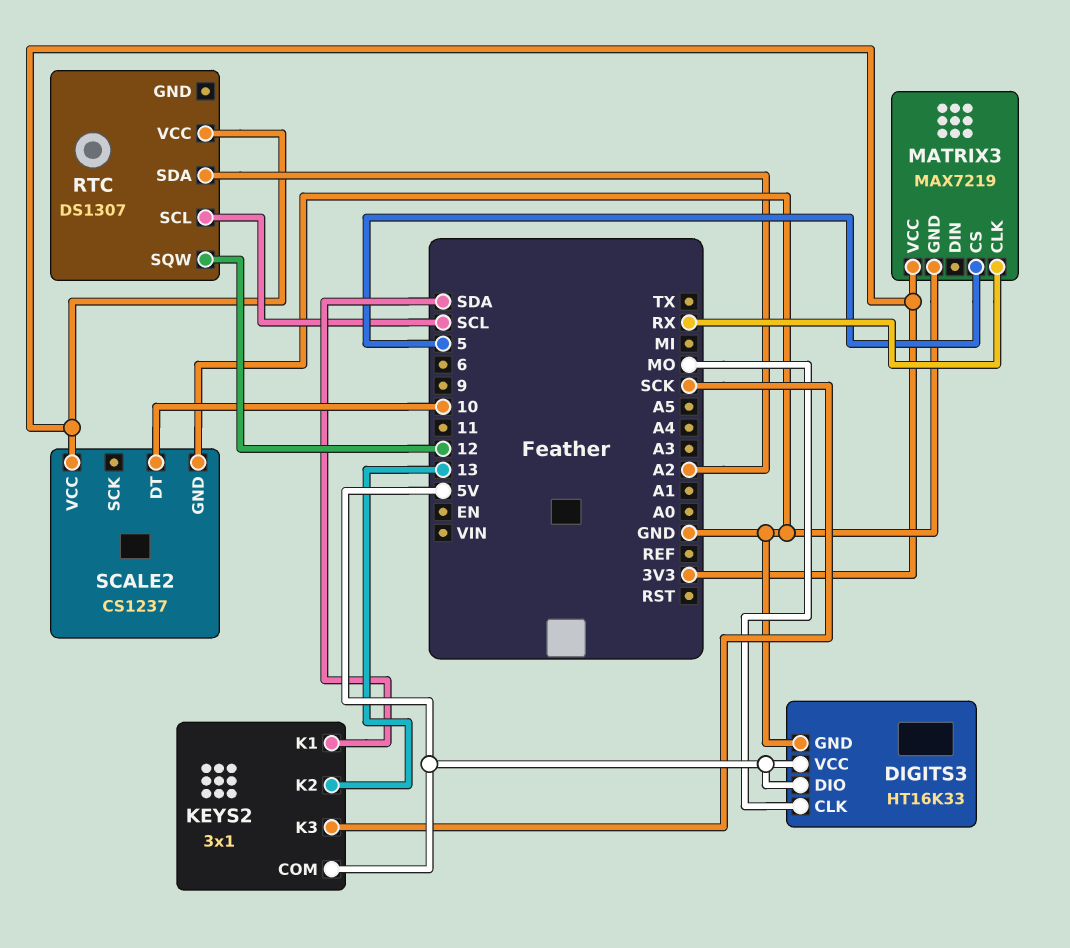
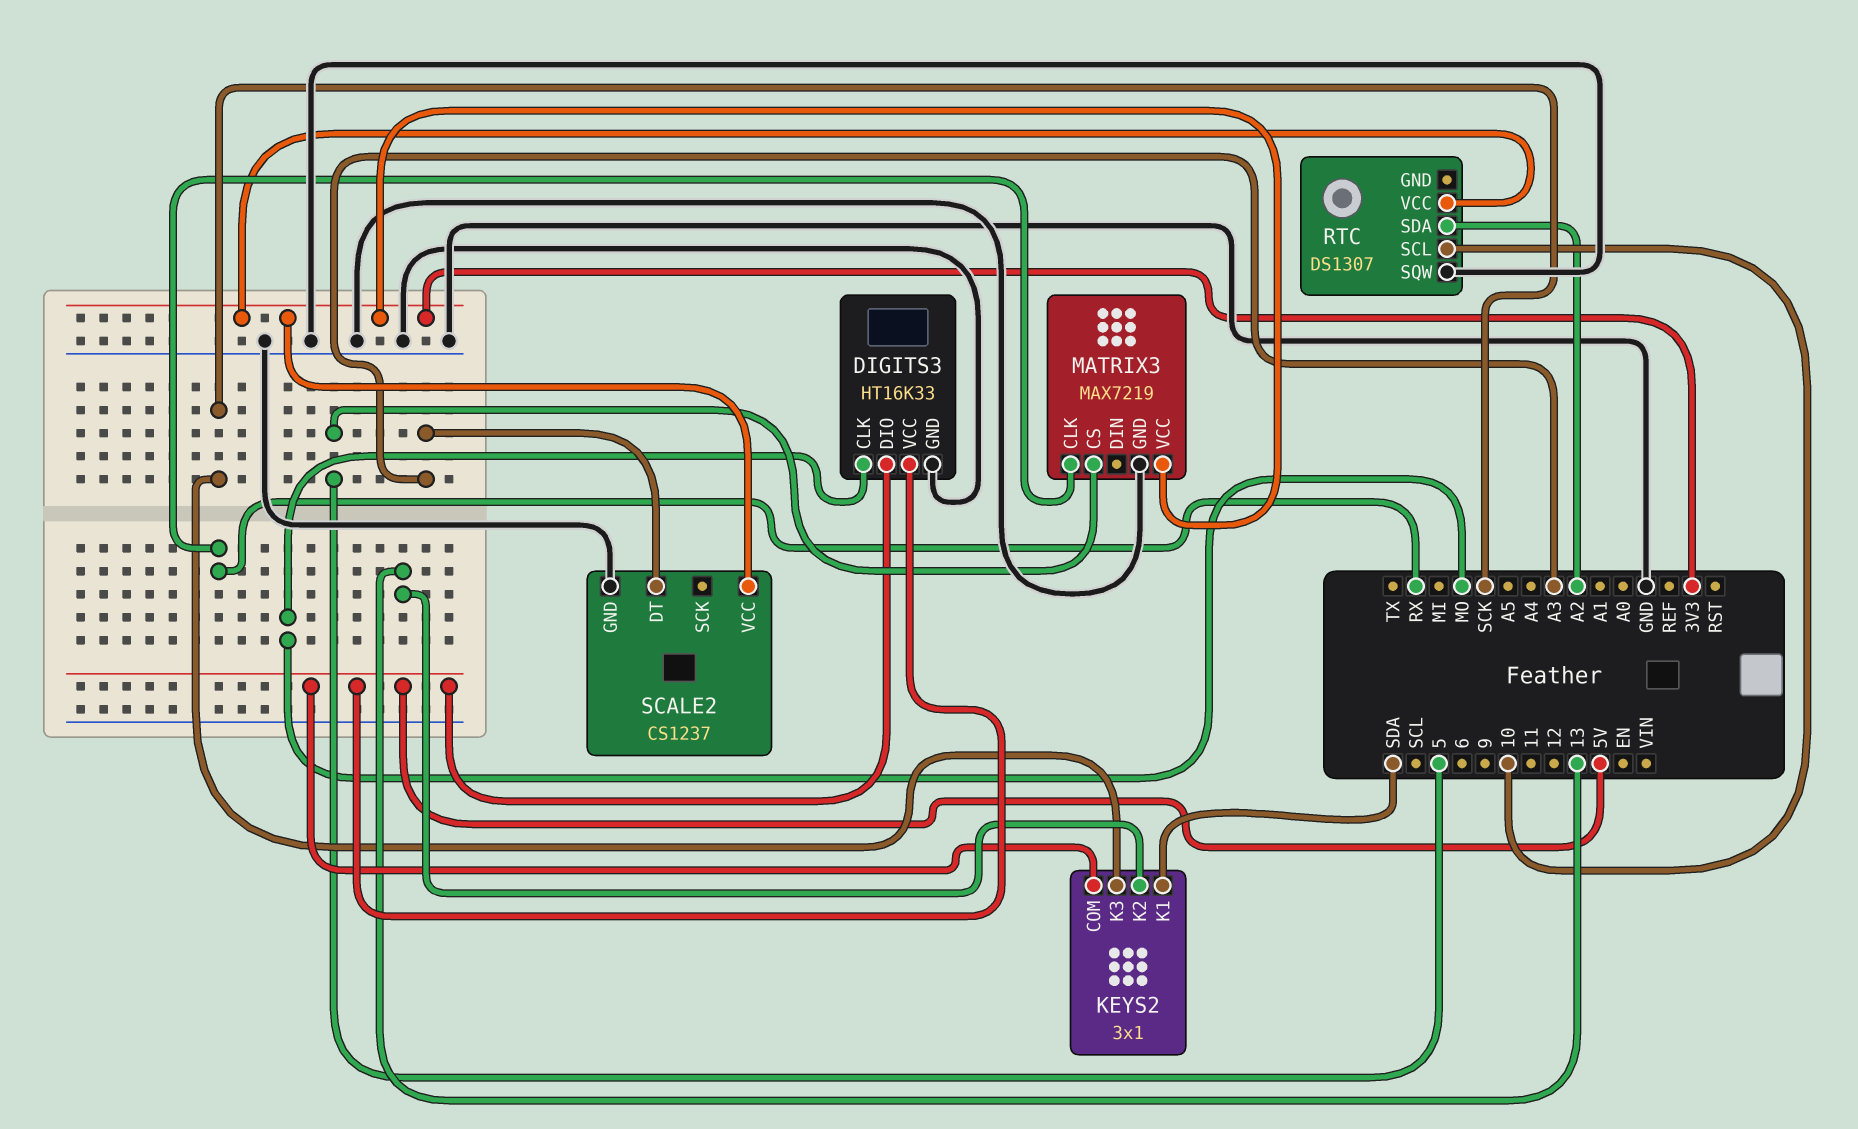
RTC pin SCL: SCL -> 10
RTC pin SQW: 12 -> GND
SCALE2 pin DT: 10 -> A3

